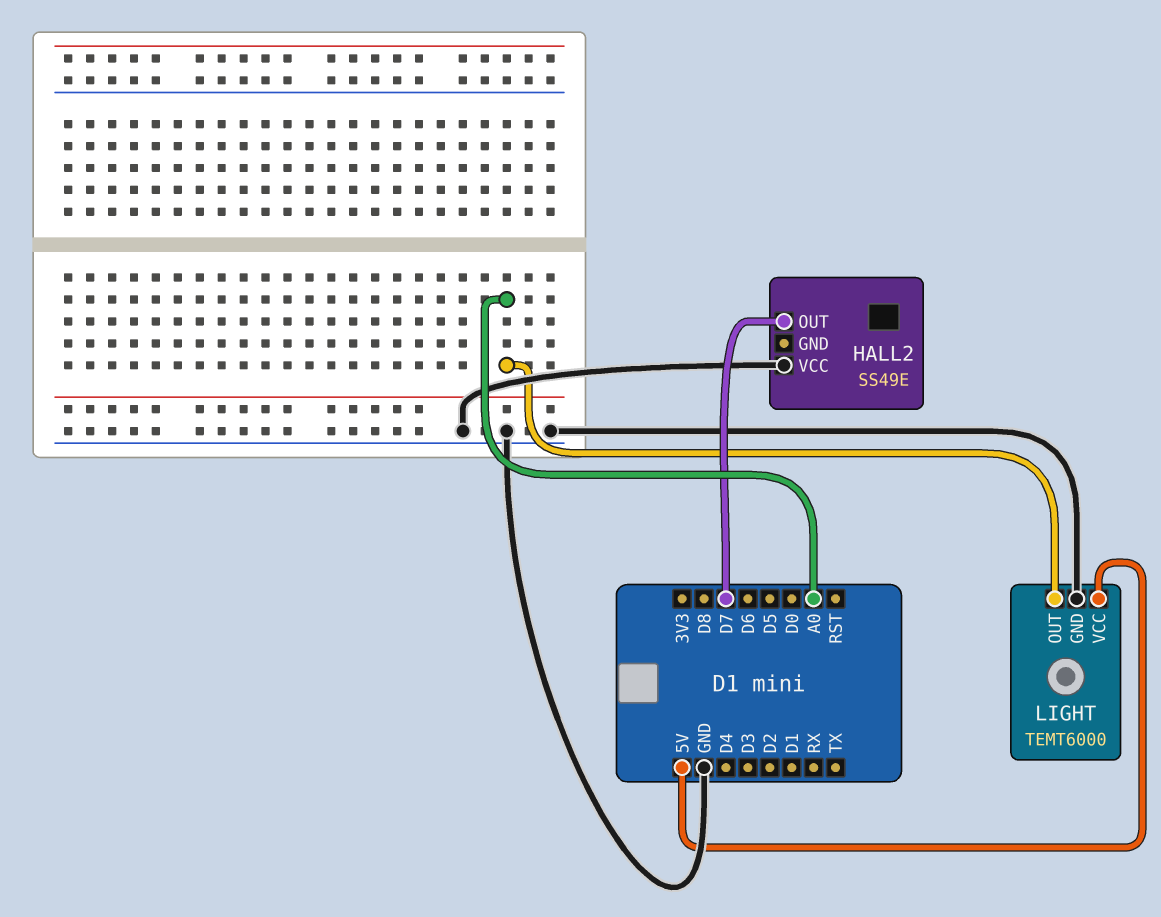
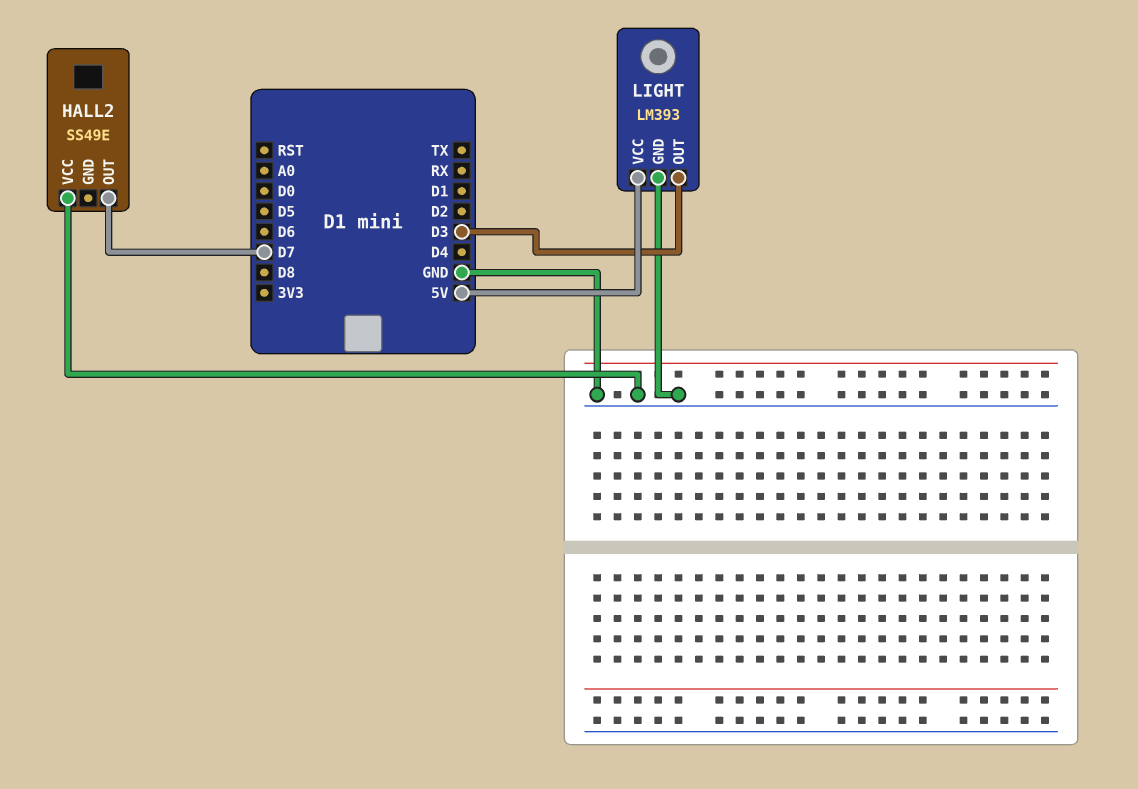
LIGHT: TEMT6000 -> LM393
LIGHT pin OUT: A0 -> D3

